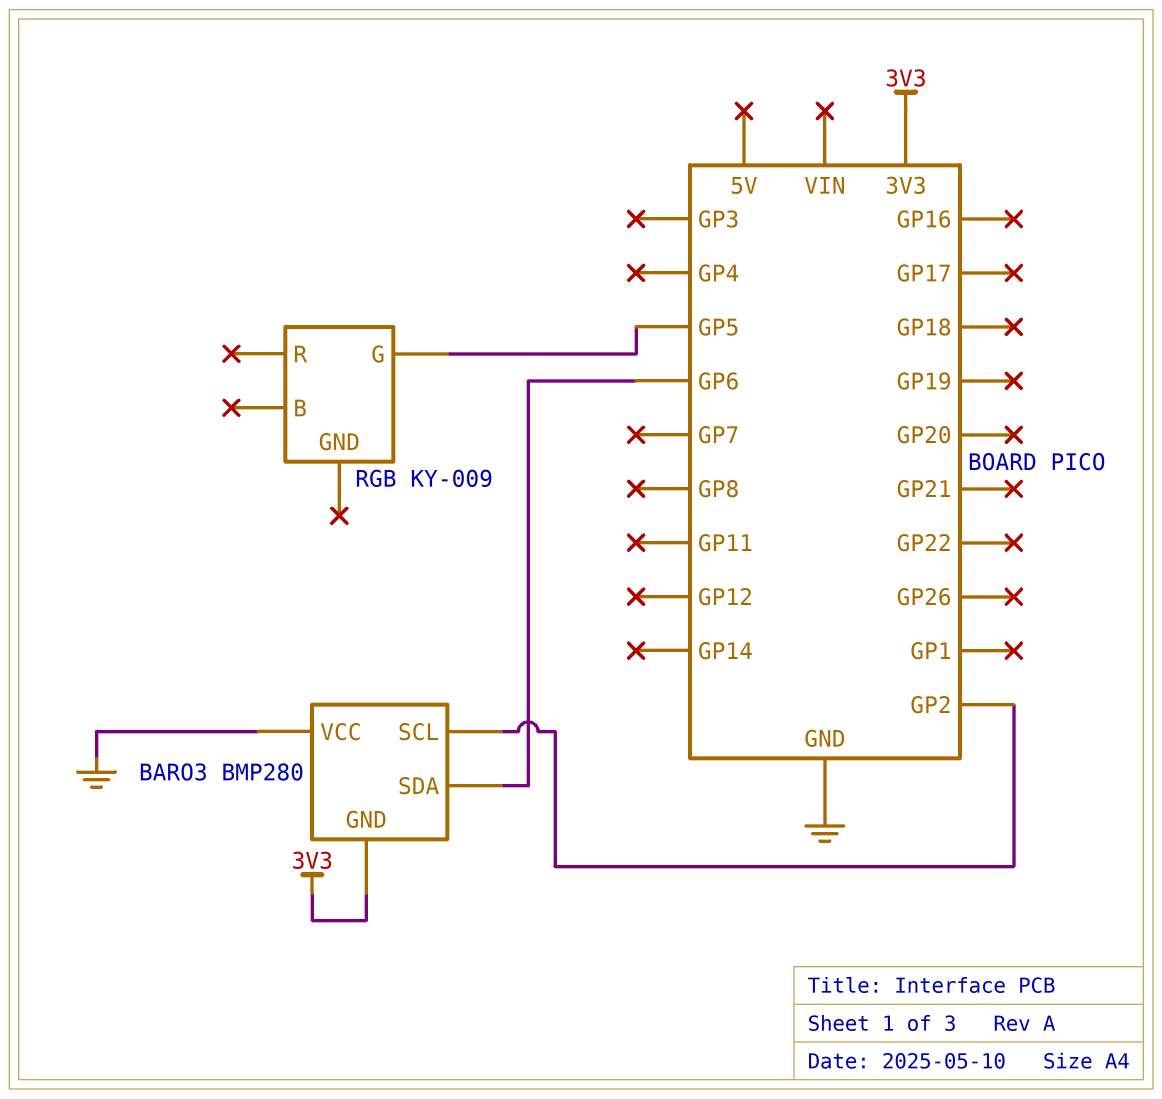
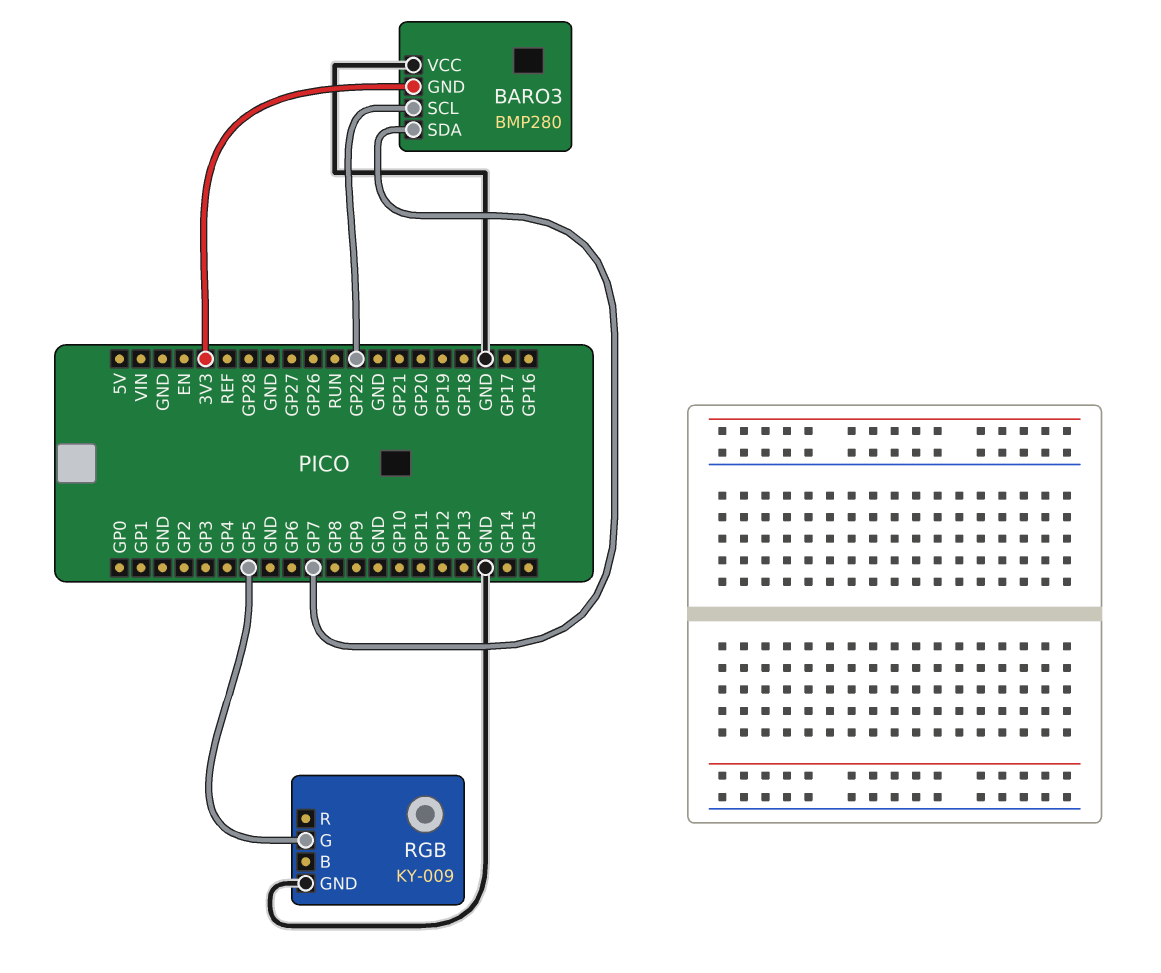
BARO3 pin SCL: GP2 -> GP22
BARO3 pin SDA: GP6 -> GP7
RGB pin GND: none -> GND

